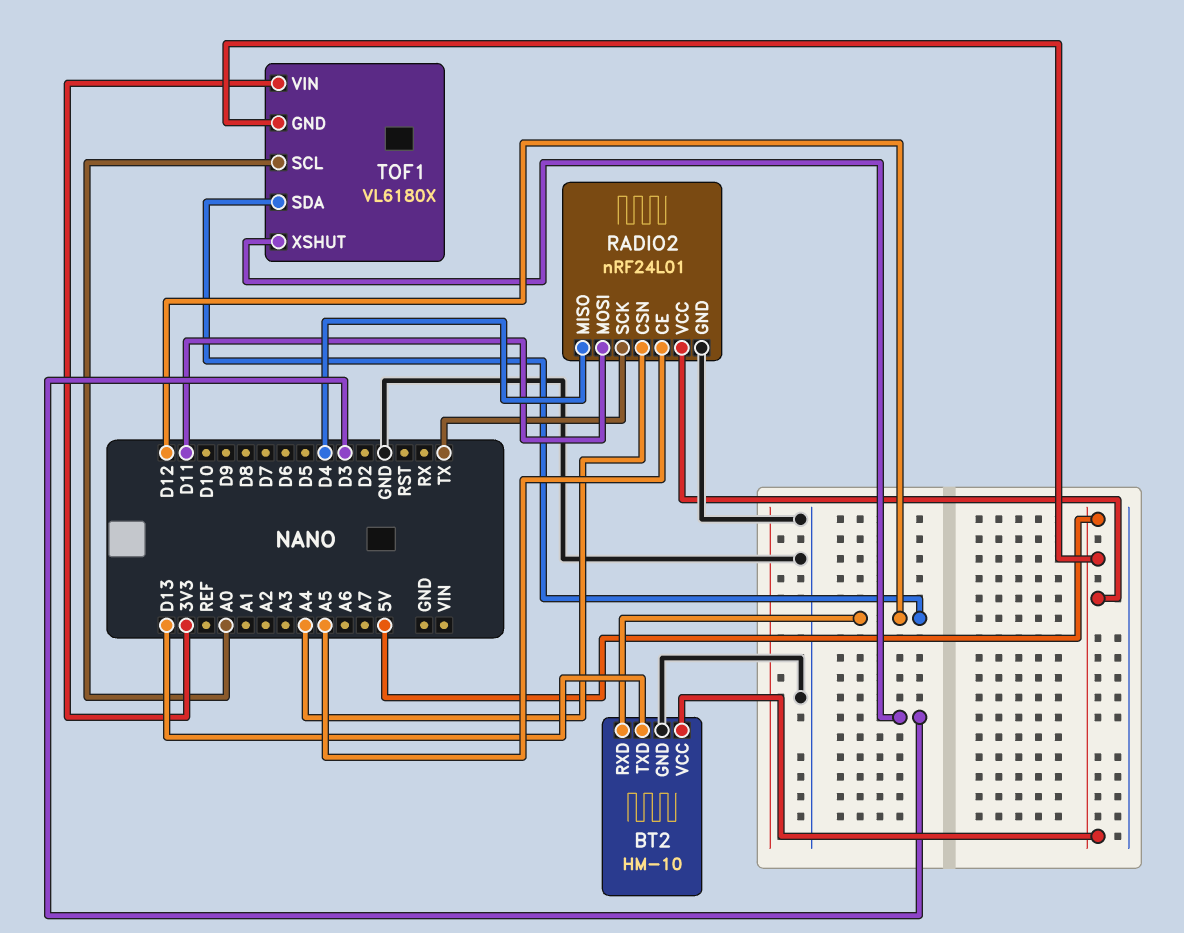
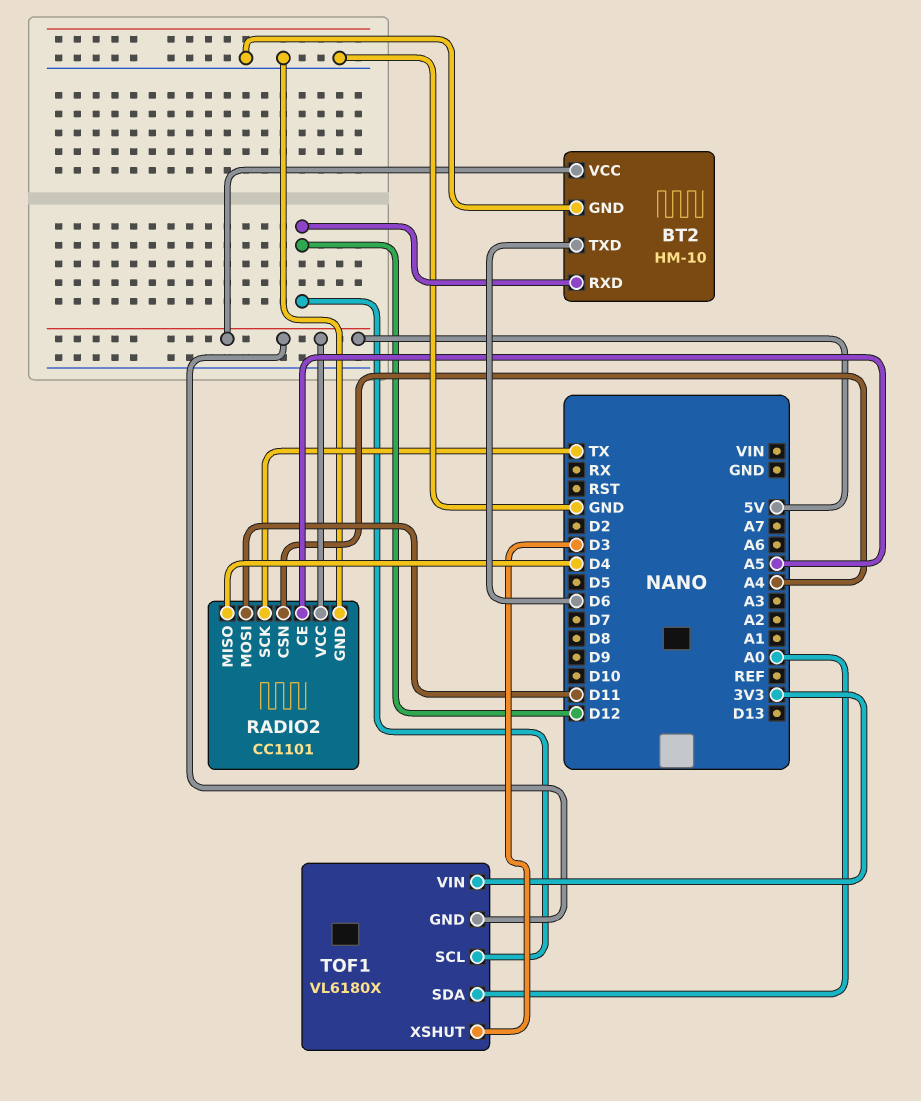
BT2 pin TXD: D13 -> D6
RADIO2: nRF24L01 -> CC1101
TOF1 pin SCL: A0 -> D12
TOF1 pin SDA: D12 -> A0

